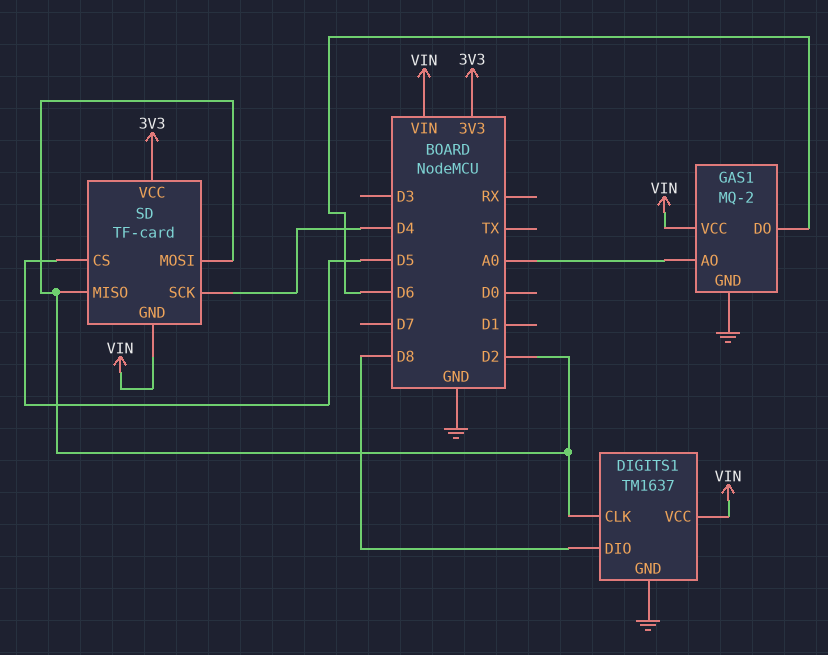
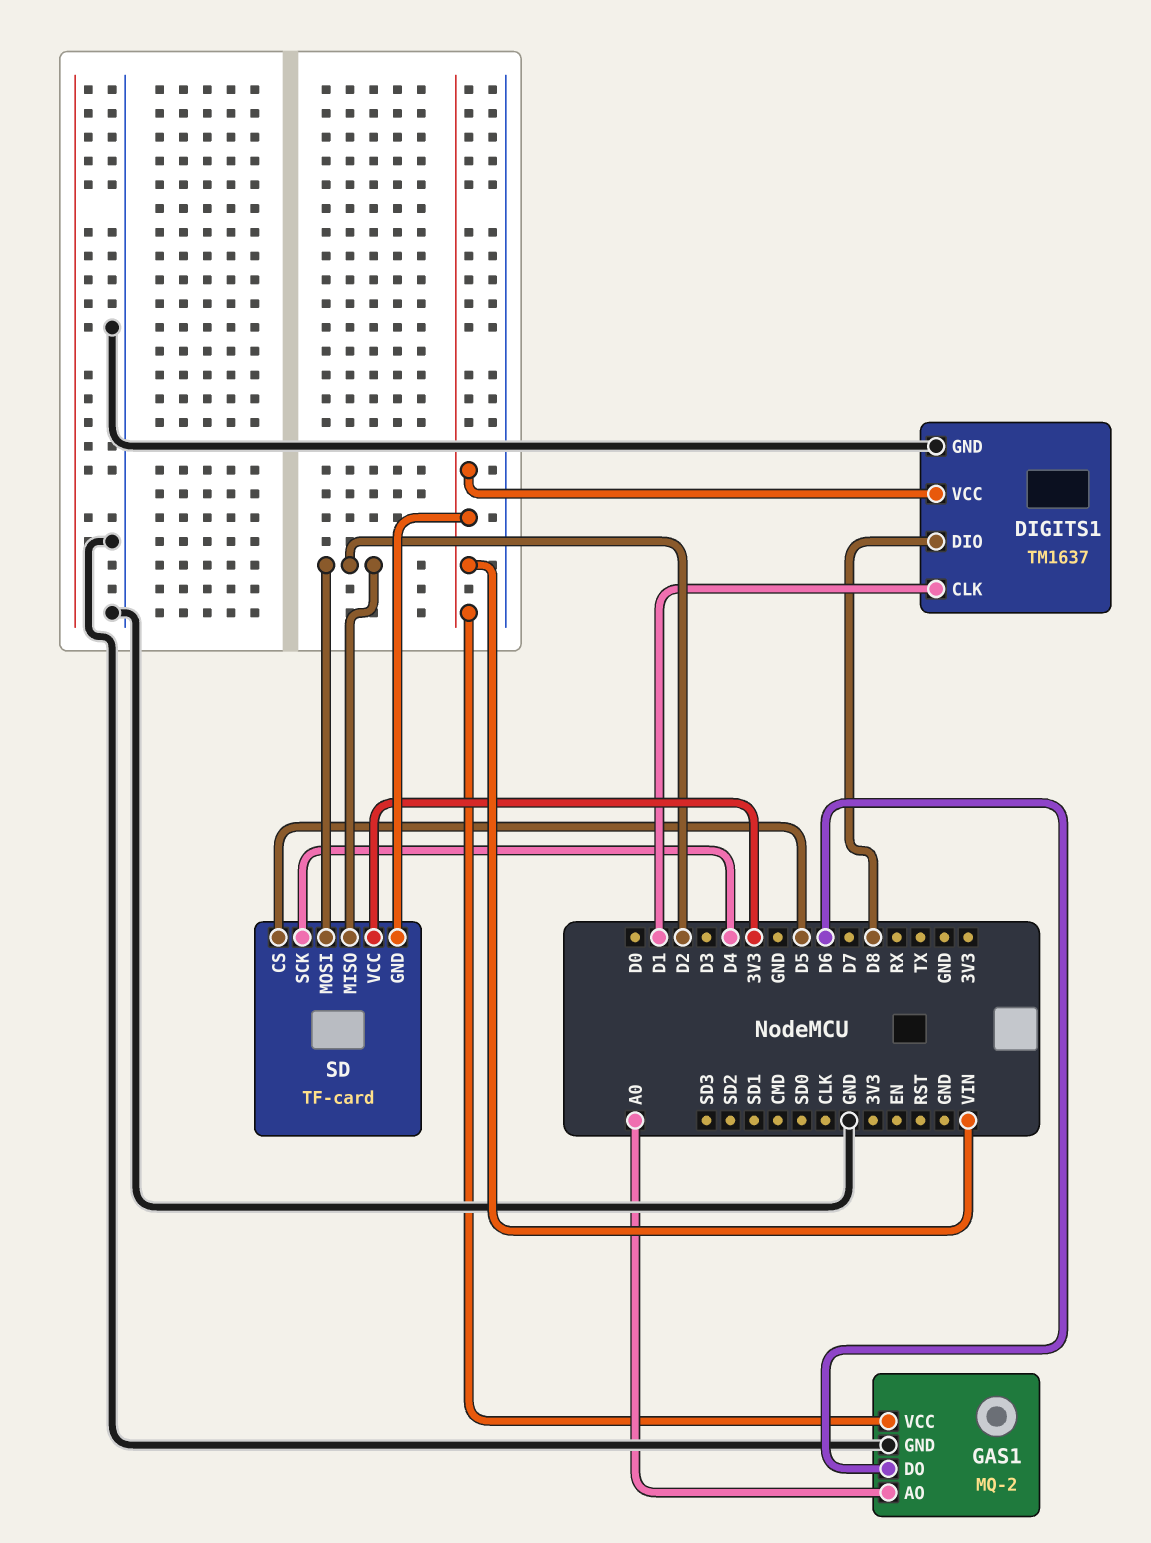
DIGITS1 pin CLK: D2 -> D1

